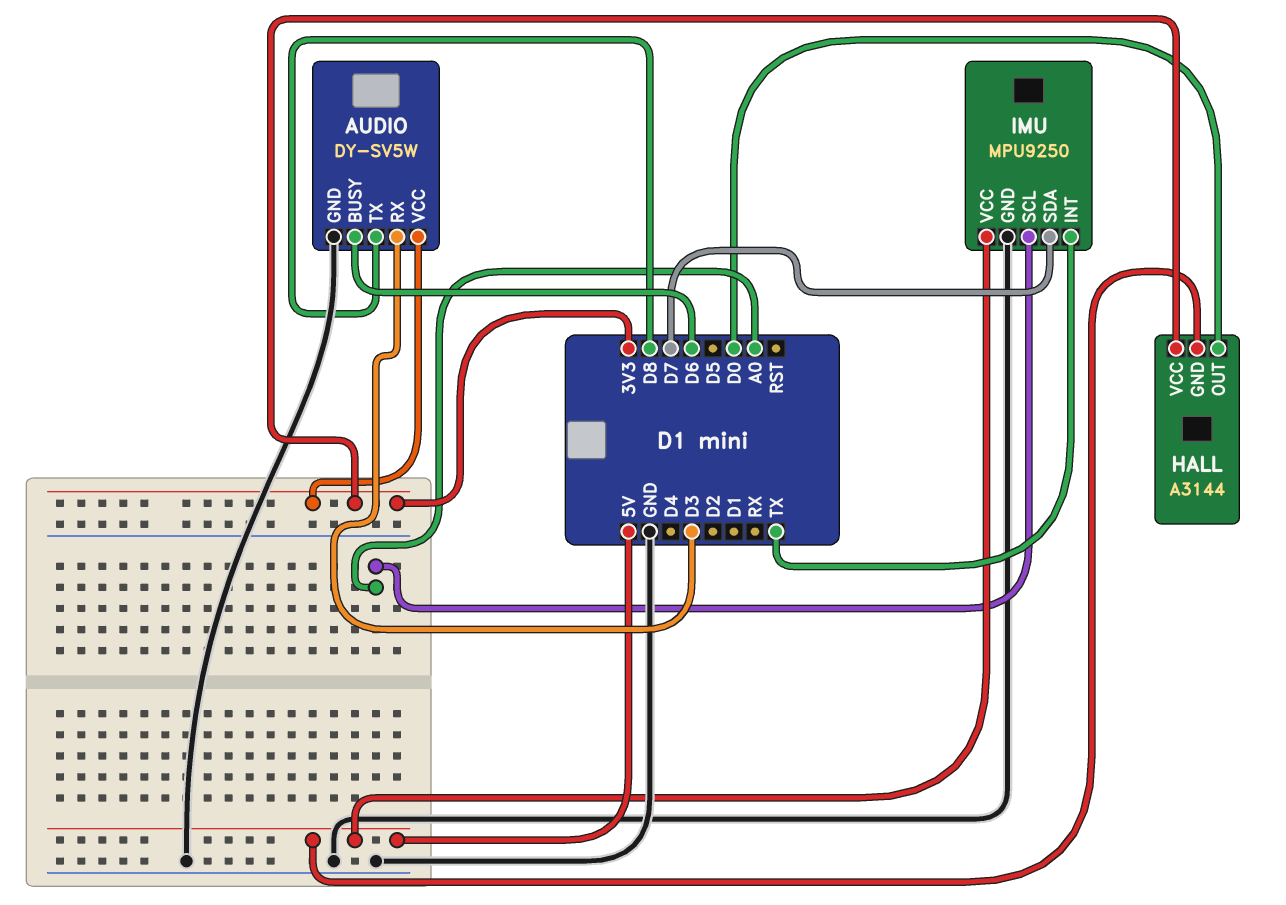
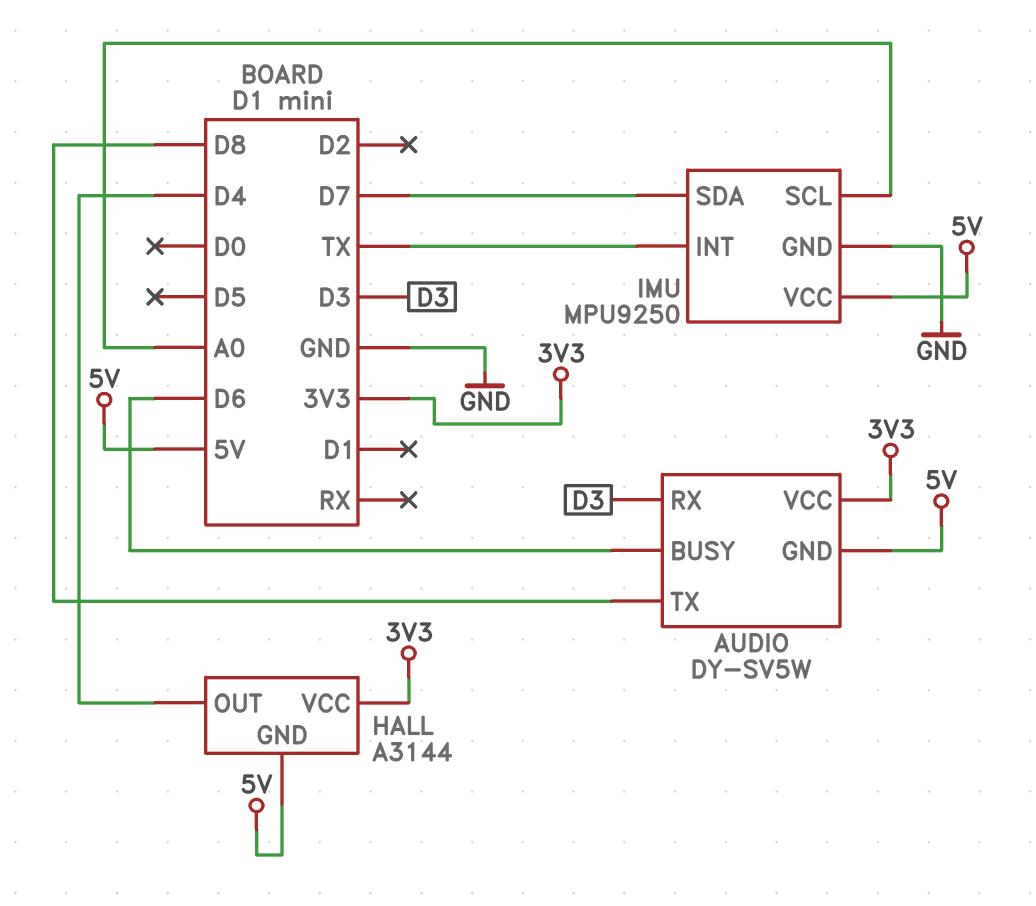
AUDIO pin GND: GND -> 5V
HALL pin OUT: D0 -> D4

